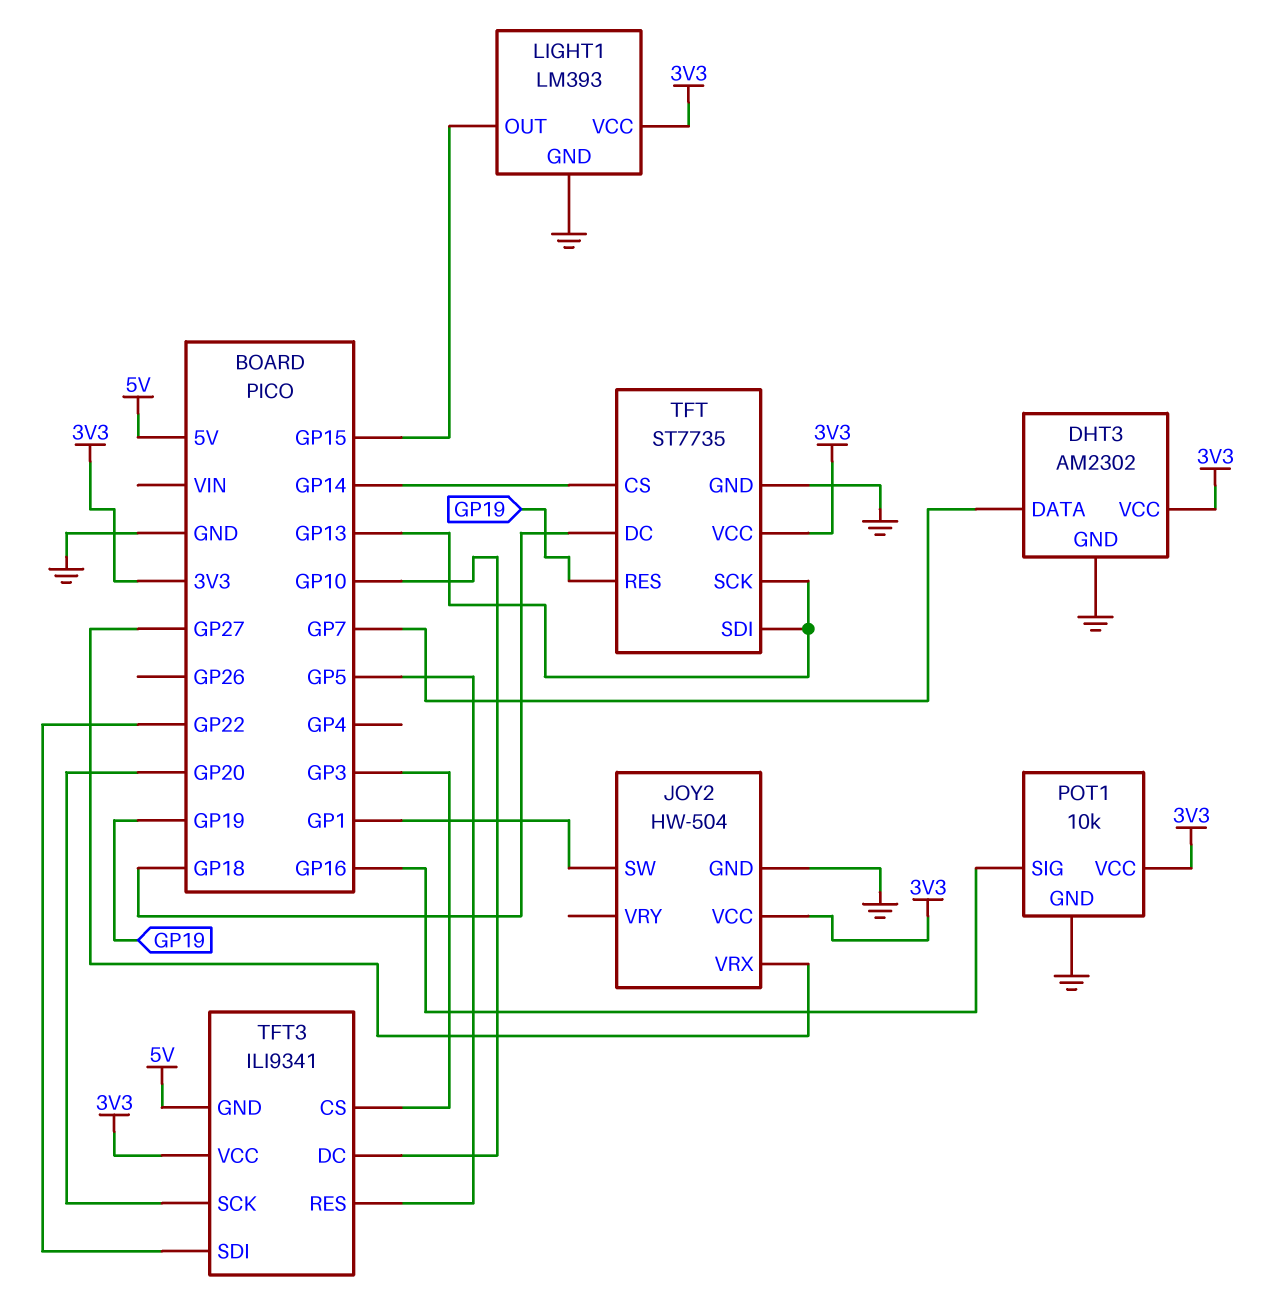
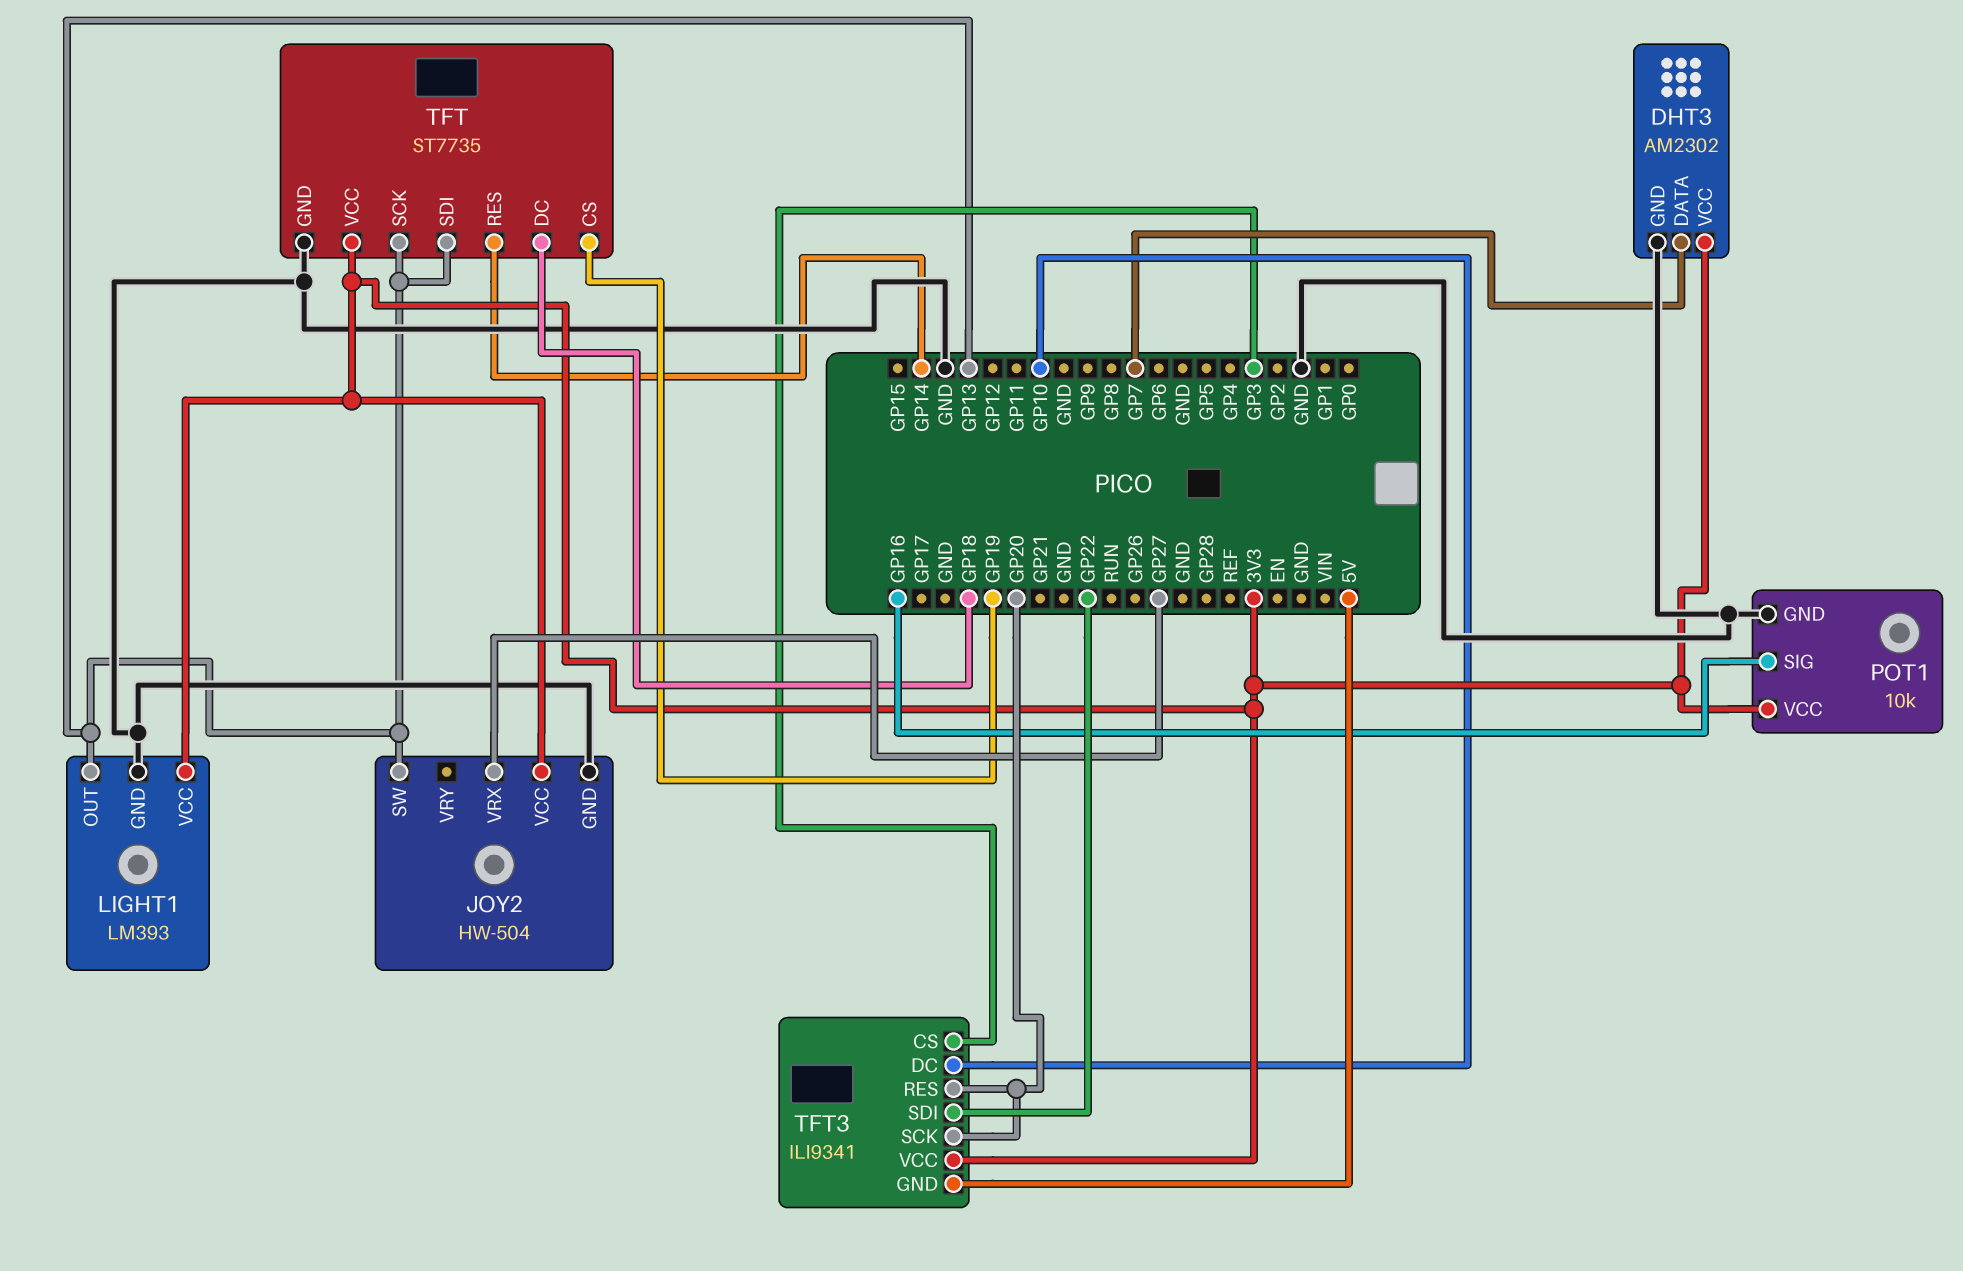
JOY2 pin SW: GP1 -> GP13
LIGHT1 pin OUT: GP15 -> GP13
TFT pin CS: GP14 -> GP19
TFT pin RES: GP19 -> GP14
TFT3 pin RES: GP5 -> GP20

